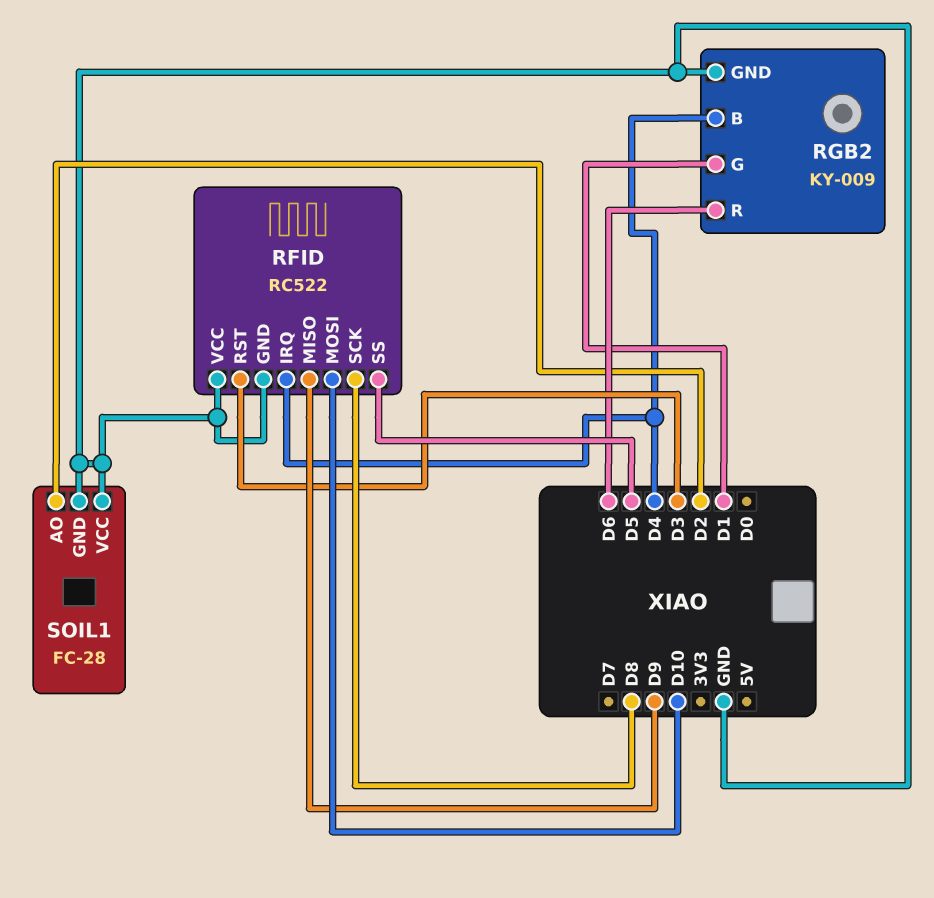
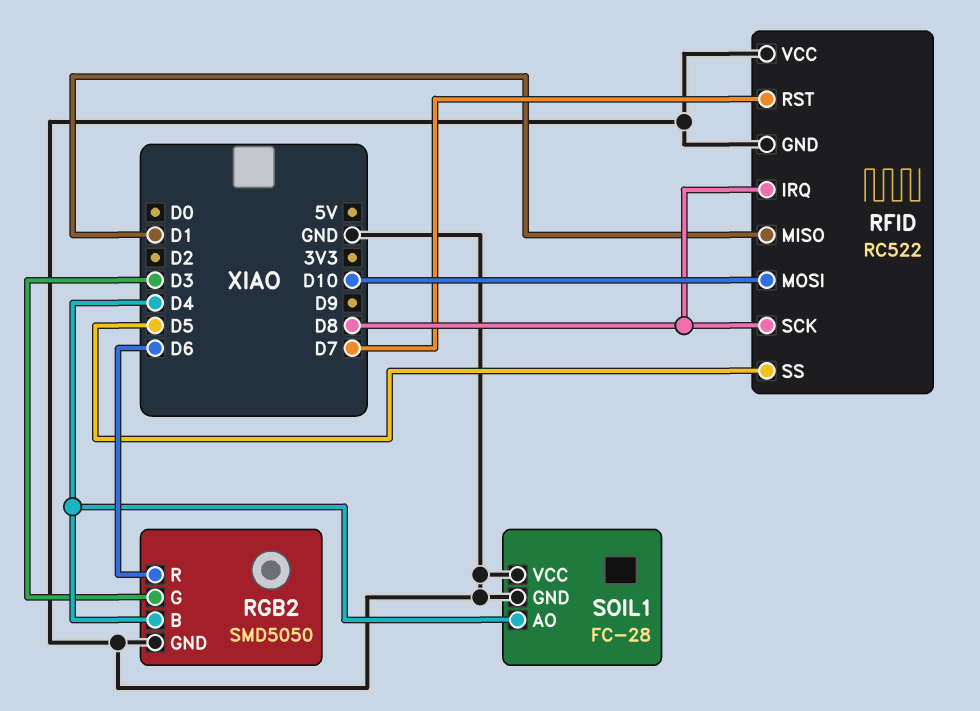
RFID pin IRQ: D4 -> D8
RFID pin MISO: D9 -> D1
RFID pin RST: D3 -> D7
RGB2: KY-009 -> SMD5050
RGB2 pin G: D1 -> D3
SOIL1 pin AO: D2 -> D4

